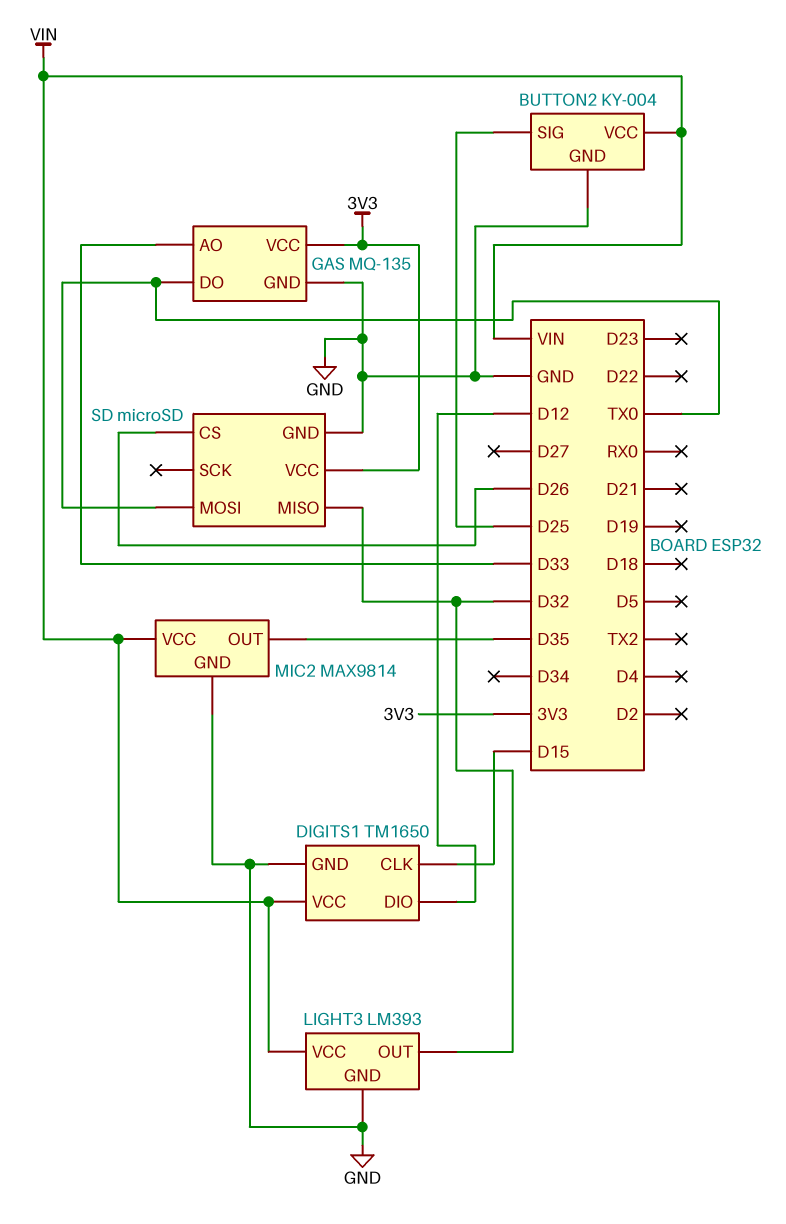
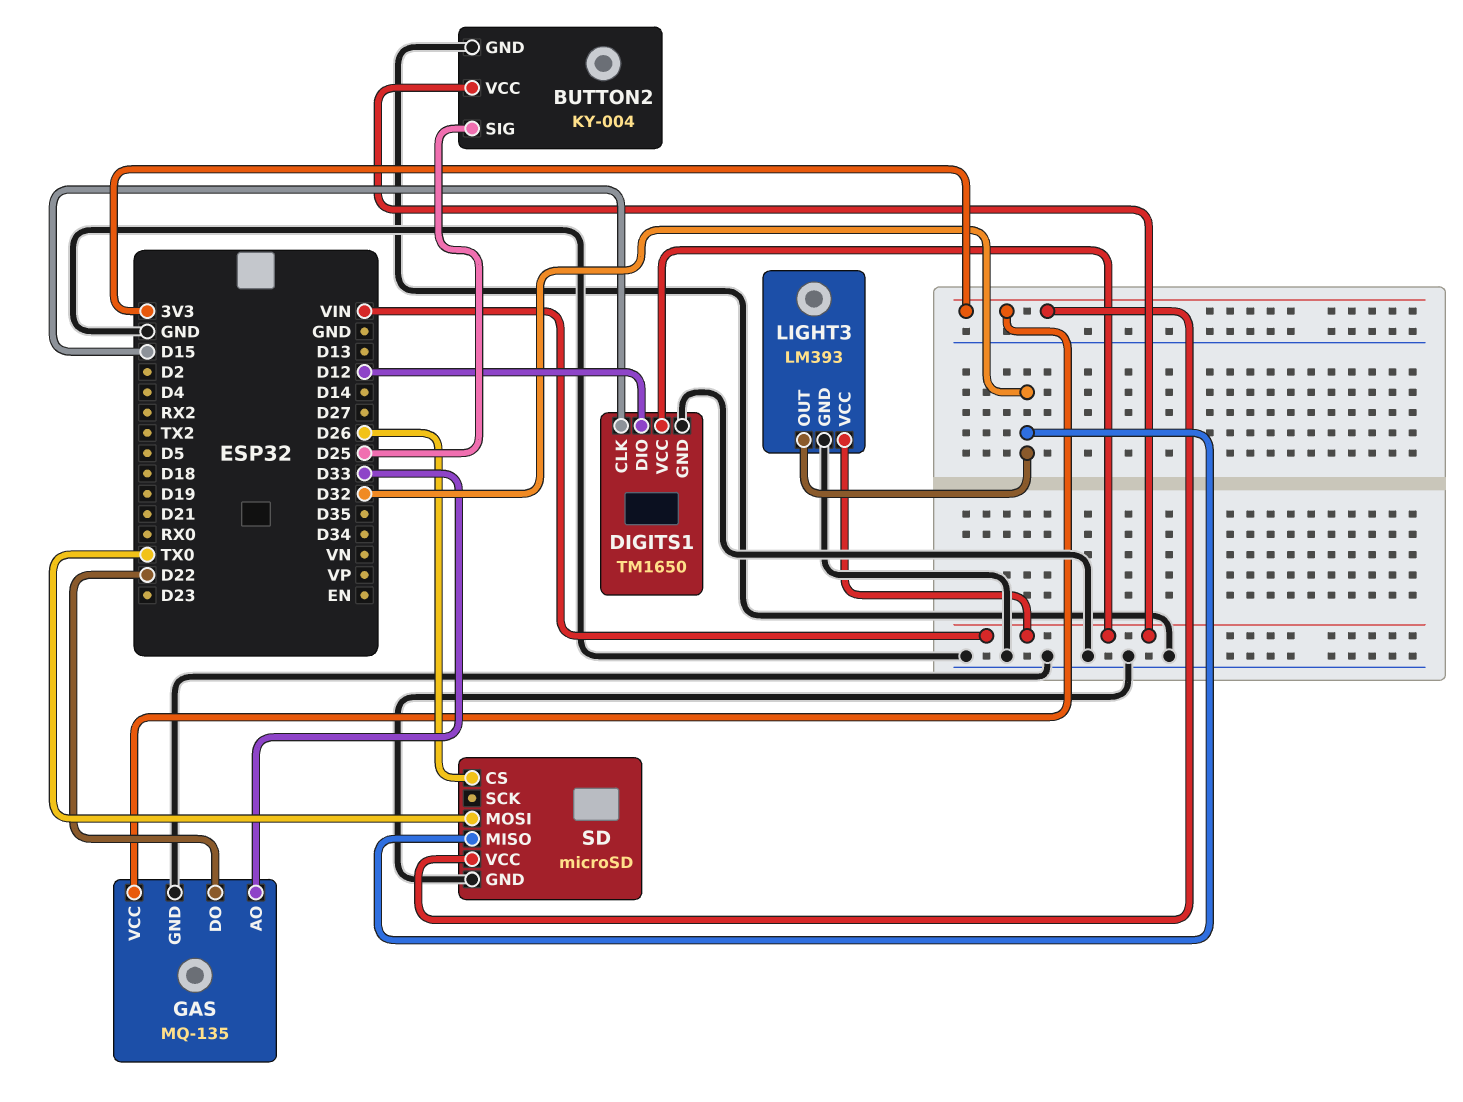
GAS pin DO: TX0 -> D22
MIC2: MAX9814 -> none
MIC2 pin GND: GND -> none
MIC2 pin OUT: D35 -> none
MIC2 pin VCC: VIN -> none

